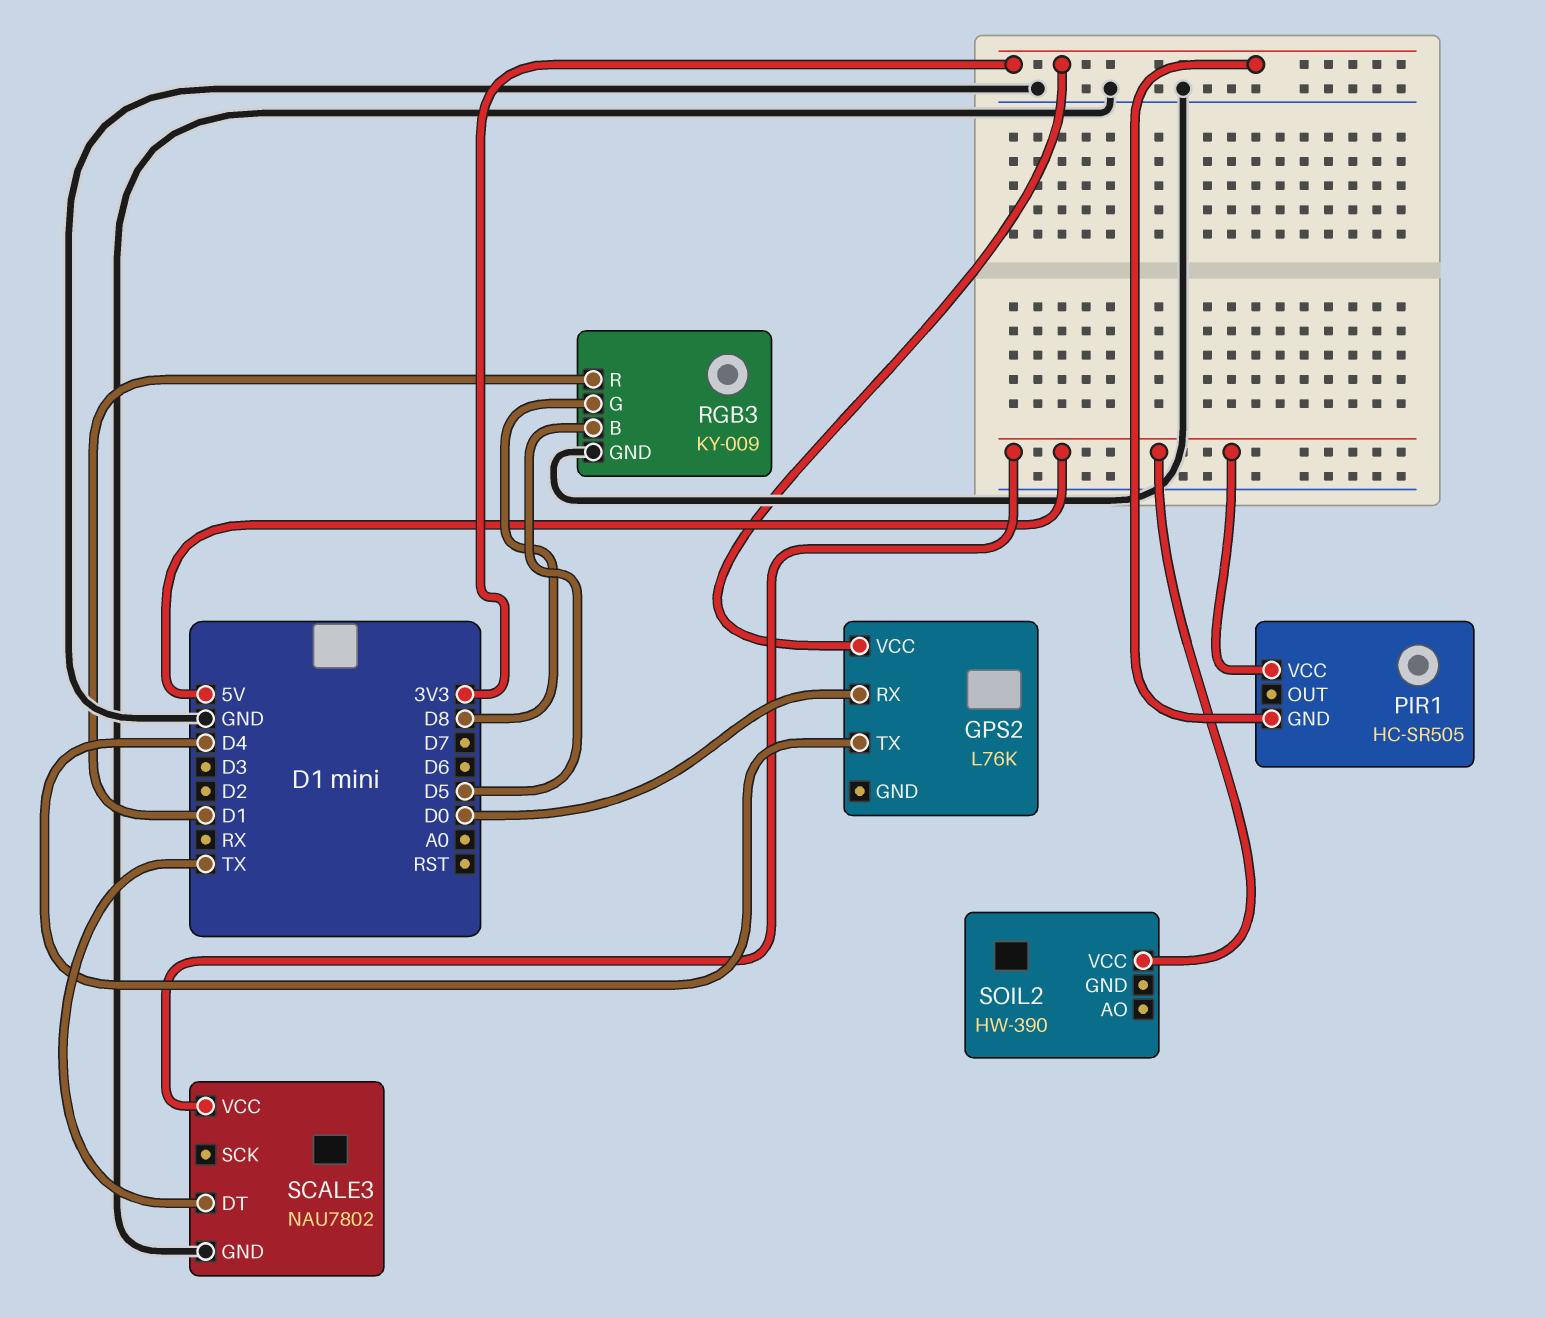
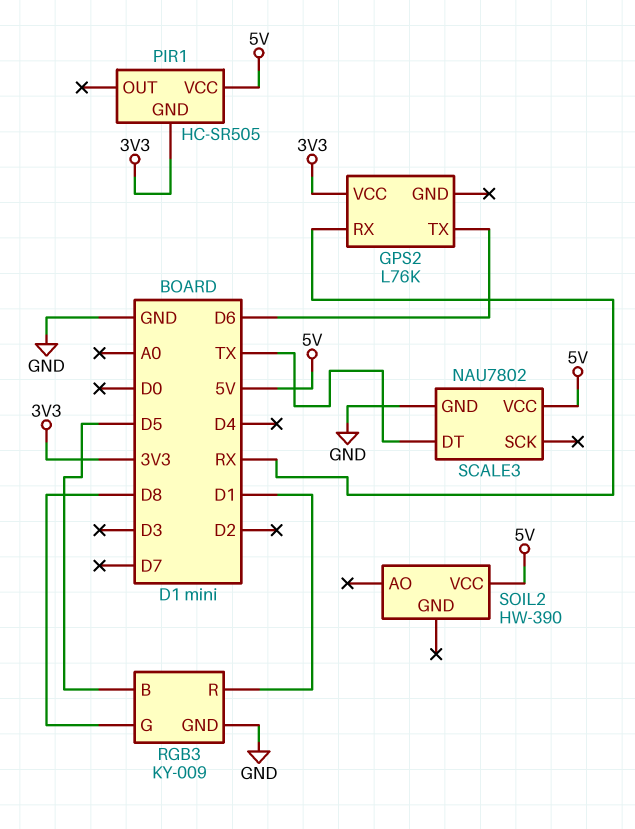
GPS2 pin RX: D0 -> RX
GPS2 pin TX: D4 -> D6

